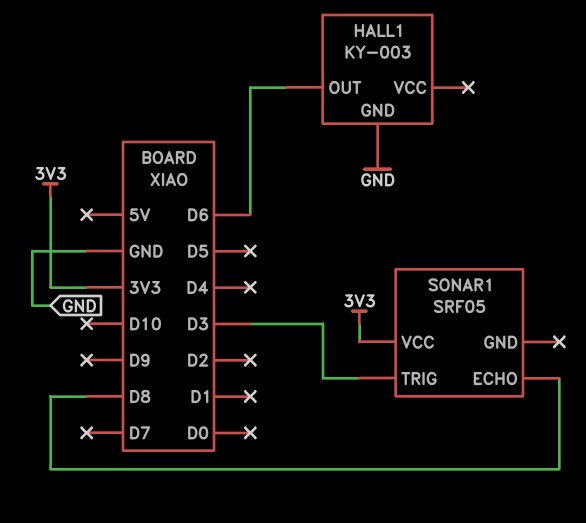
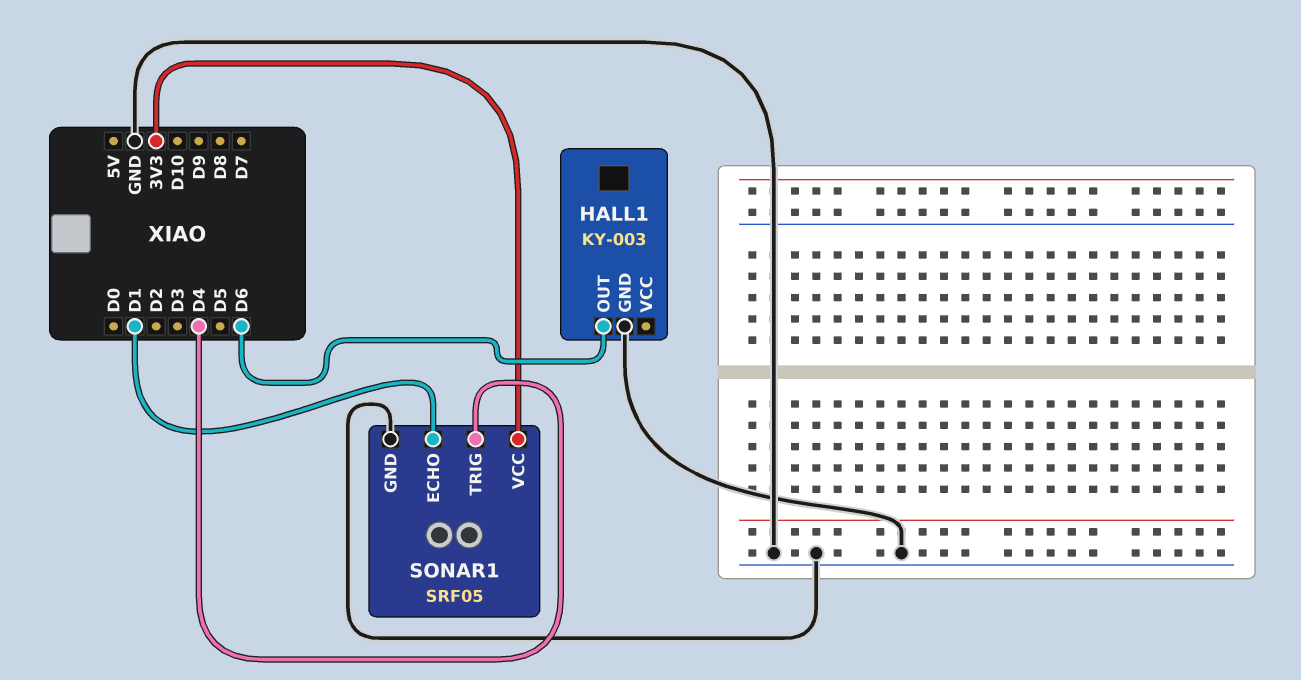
SONAR1 pin ECHO: D8 -> D1
SONAR1 pin GND: none -> GND
SONAR1 pin TRIG: D3 -> D4

